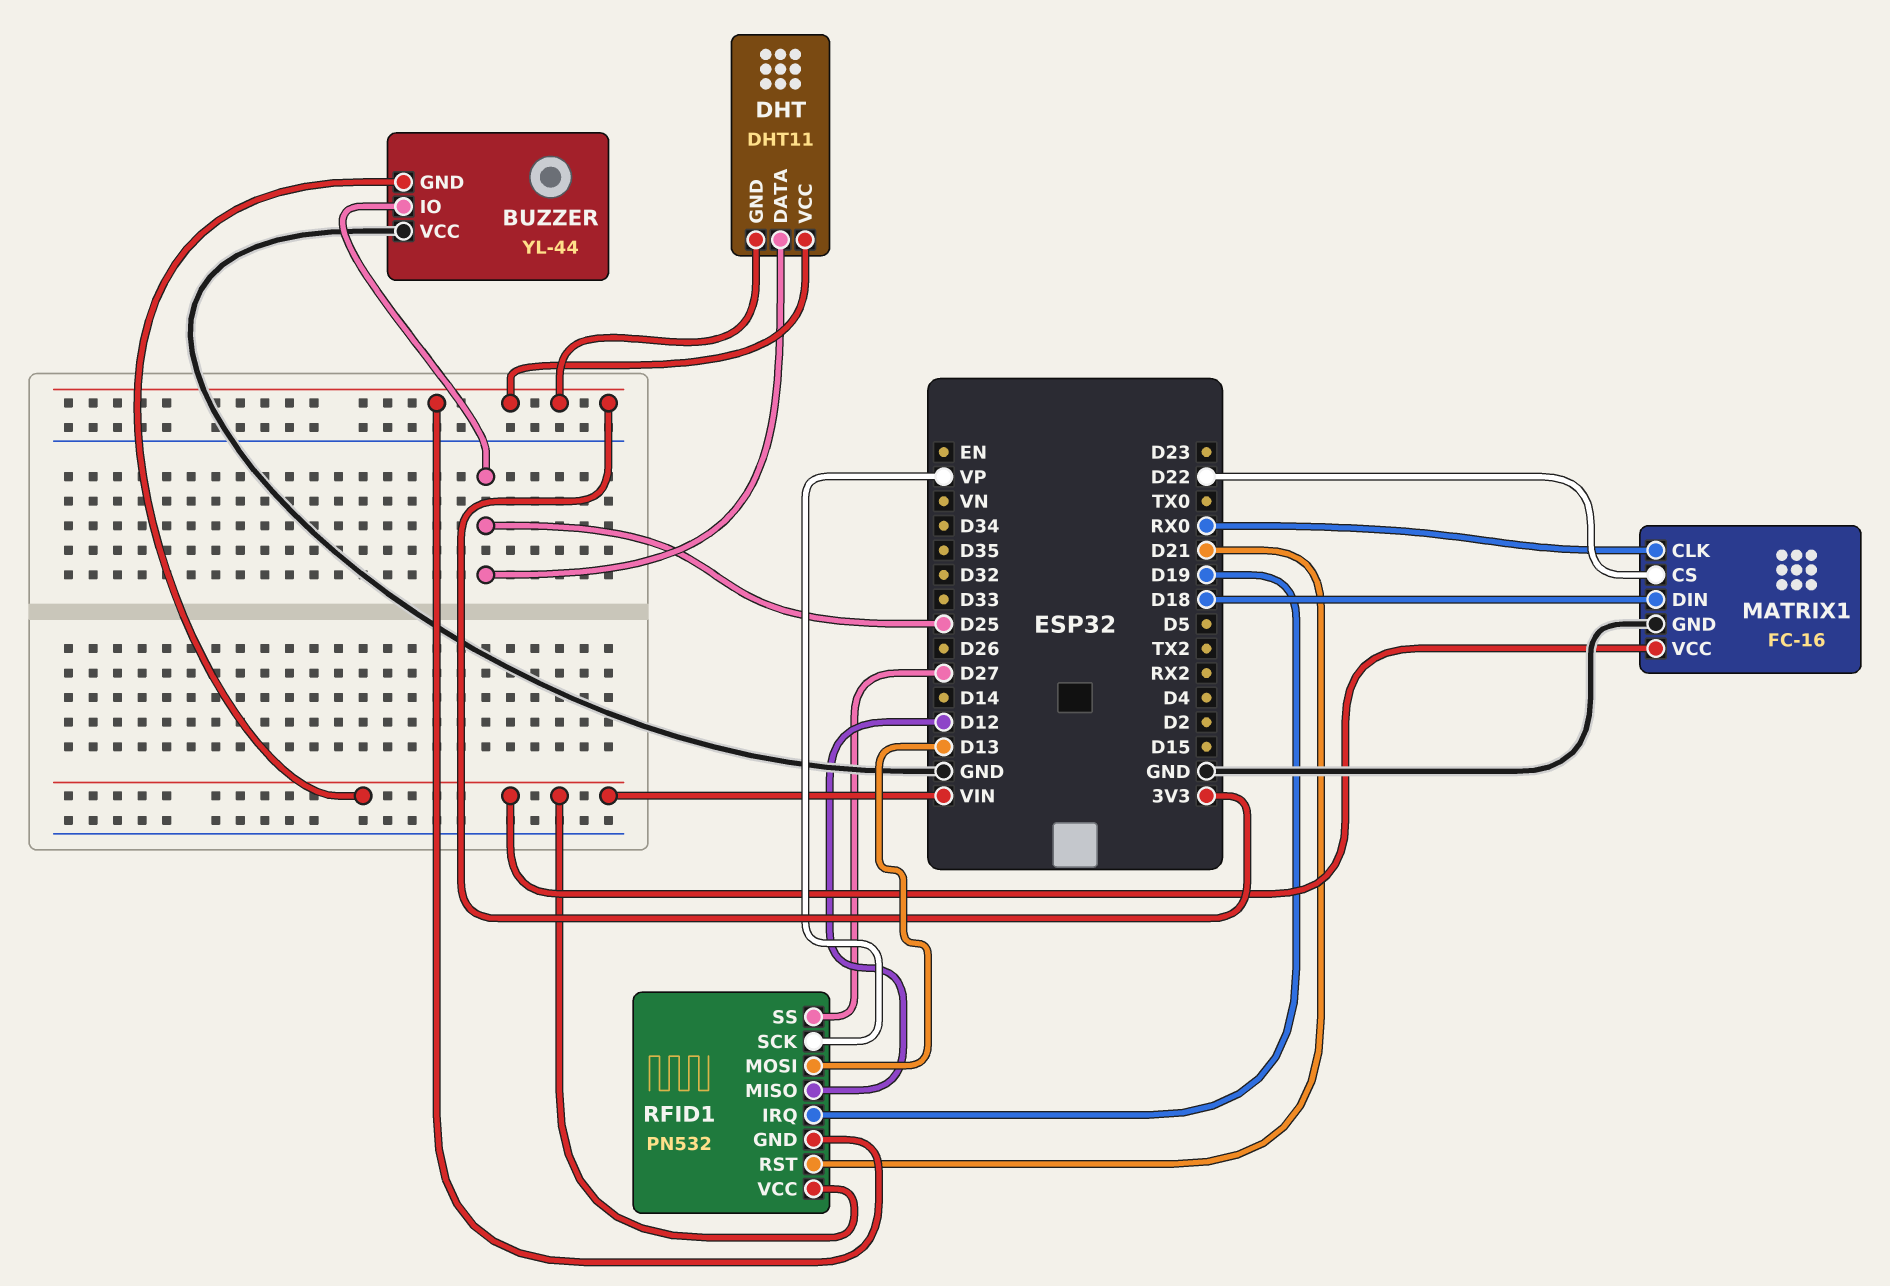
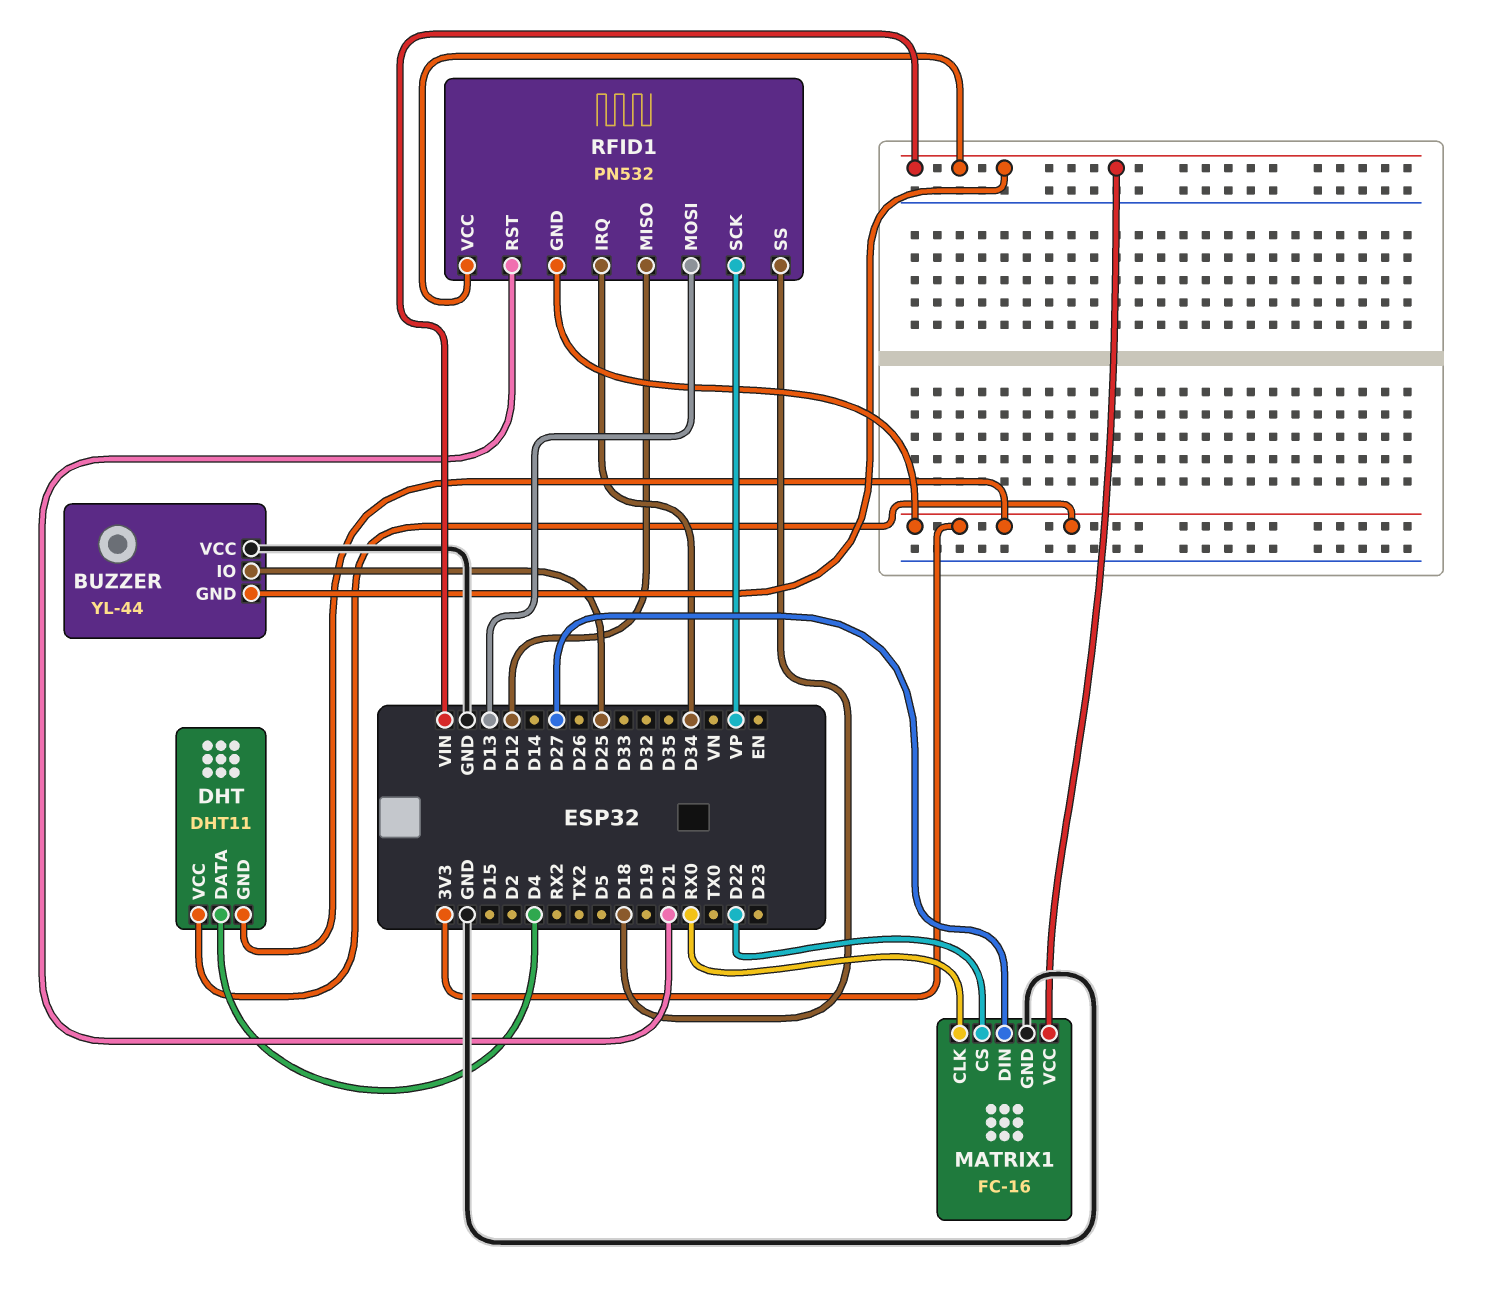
DHT pin DATA: D25 -> D4
MATRIX1 pin DIN: D18 -> D27
RFID1 pin IRQ: D19 -> D34
RFID1 pin SS: D27 -> D18

